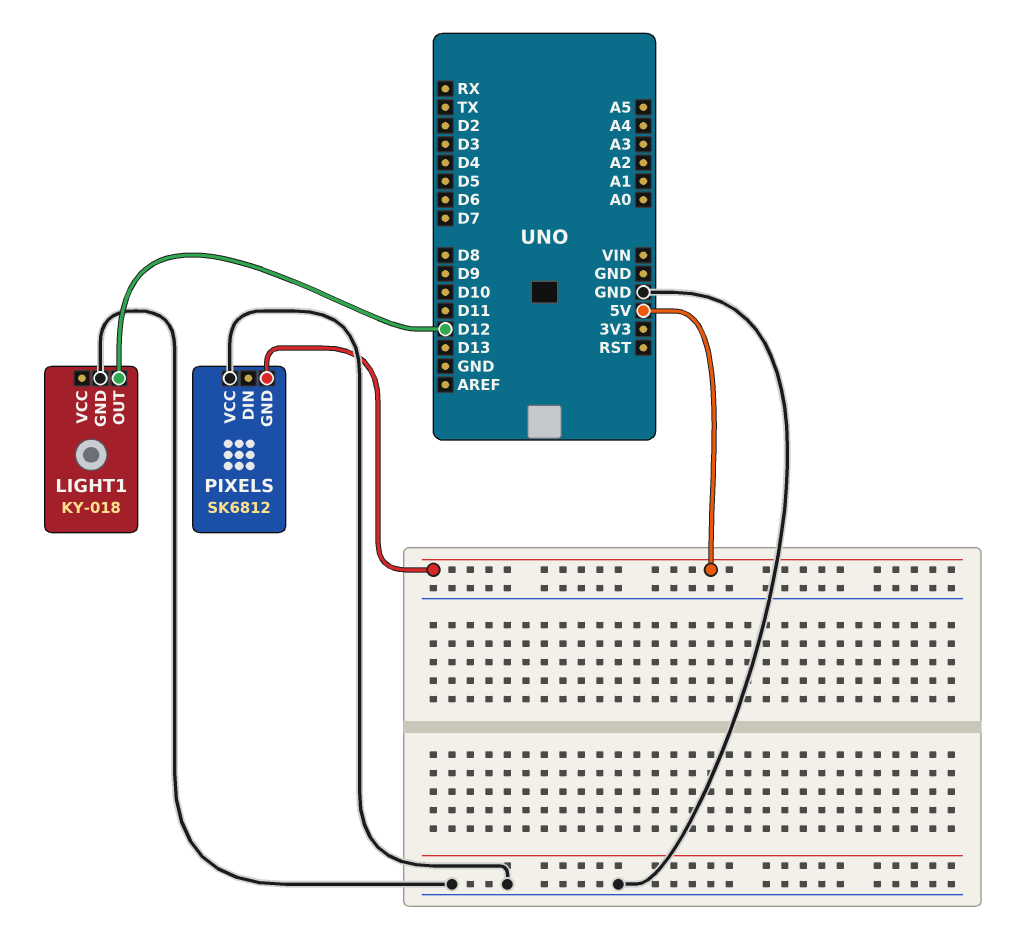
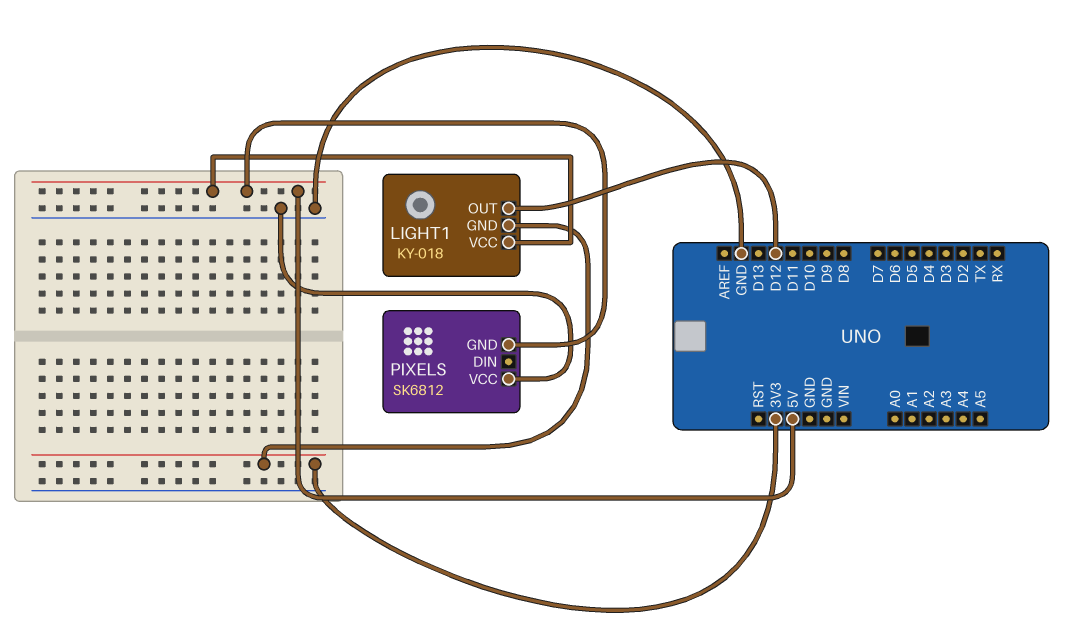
LIGHT1 pin GND: GND -> 3V3
LIGHT1 pin VCC: none -> 5V

